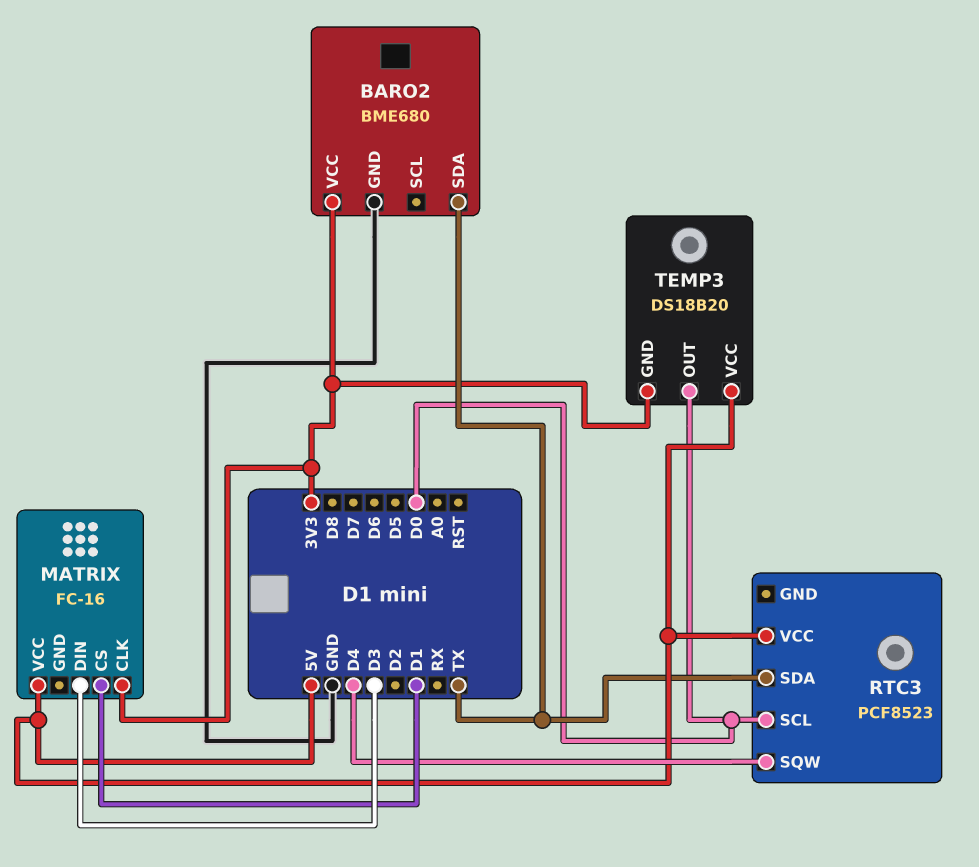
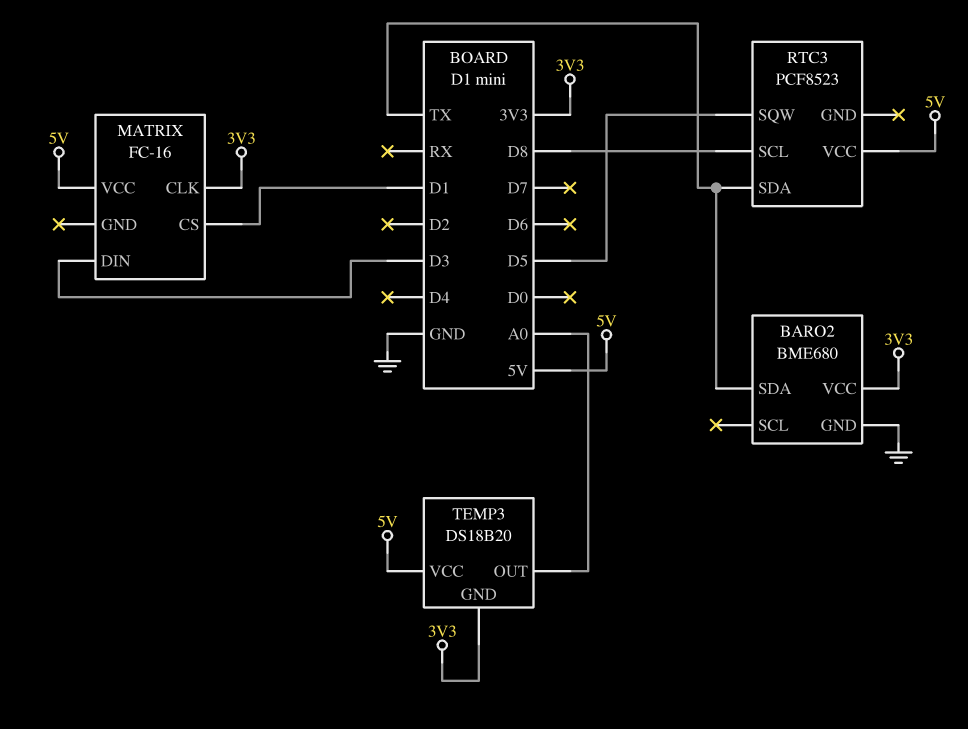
RTC3 pin SCL: D0 -> D8
RTC3 pin SQW: D4 -> D5
TEMP3 pin OUT: D0 -> A0

